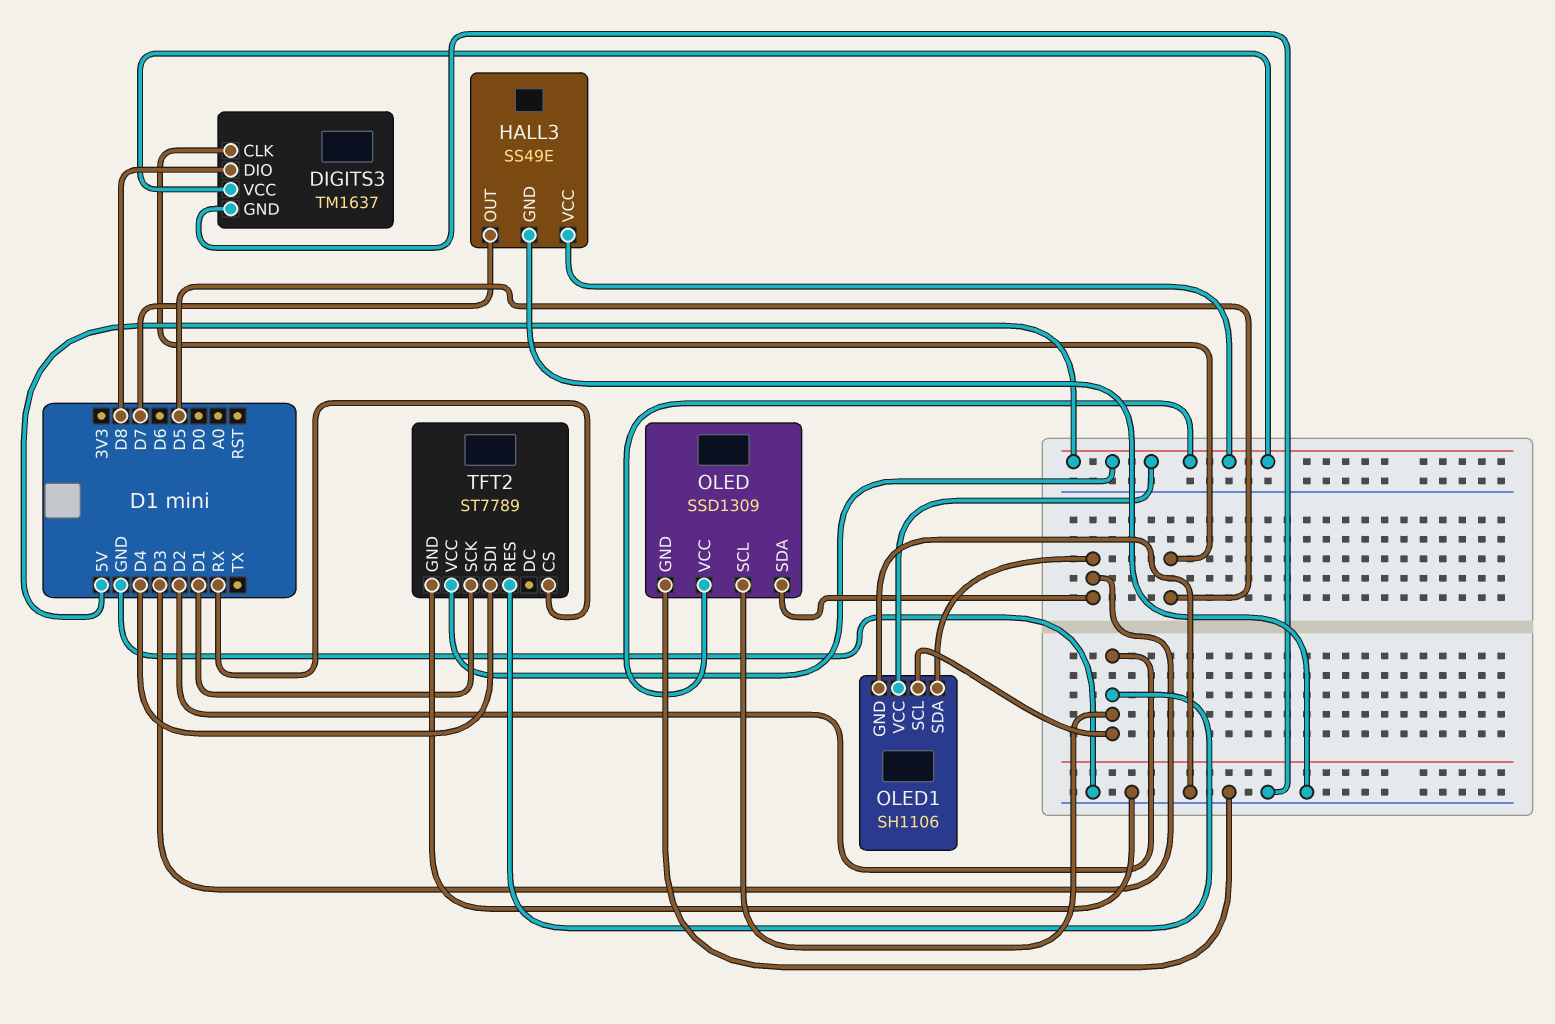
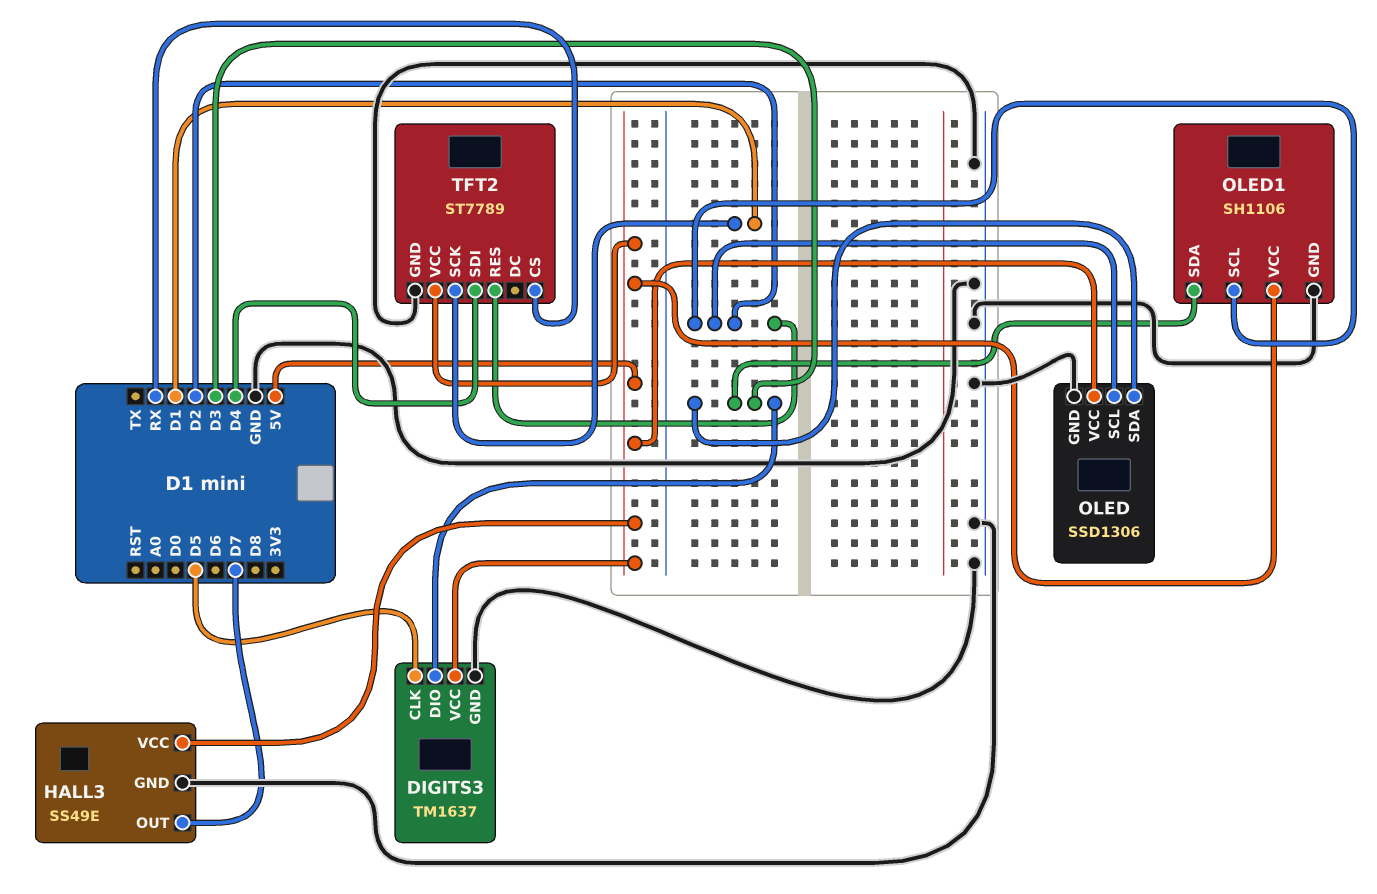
DIGITS3 pin DIO: D8 -> D3
OLED: SSD1309 -> SSD1306

